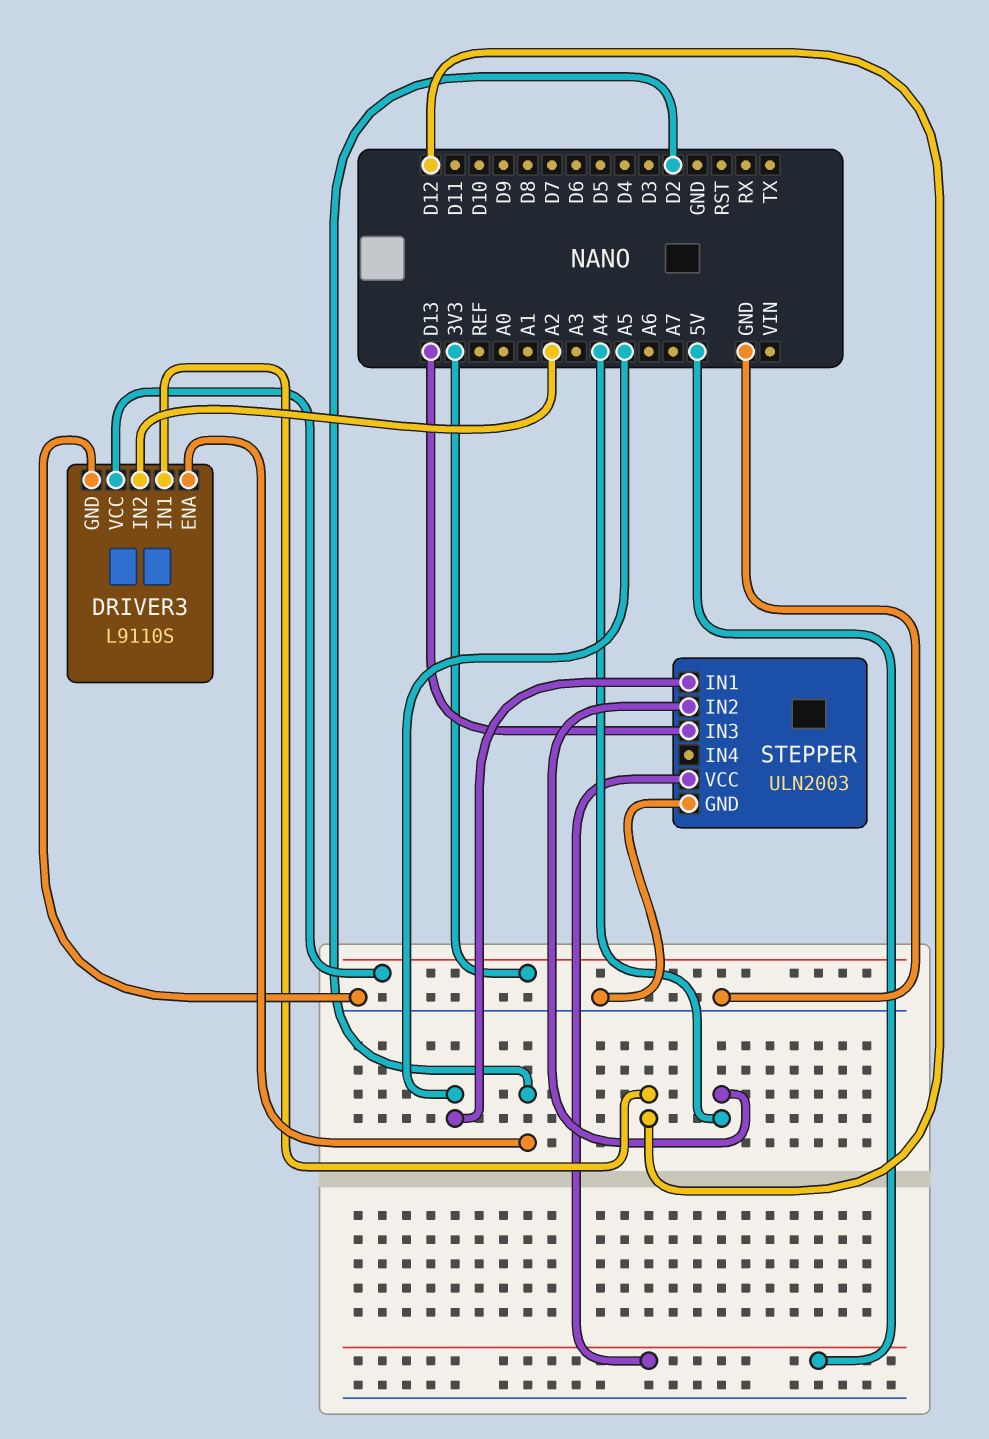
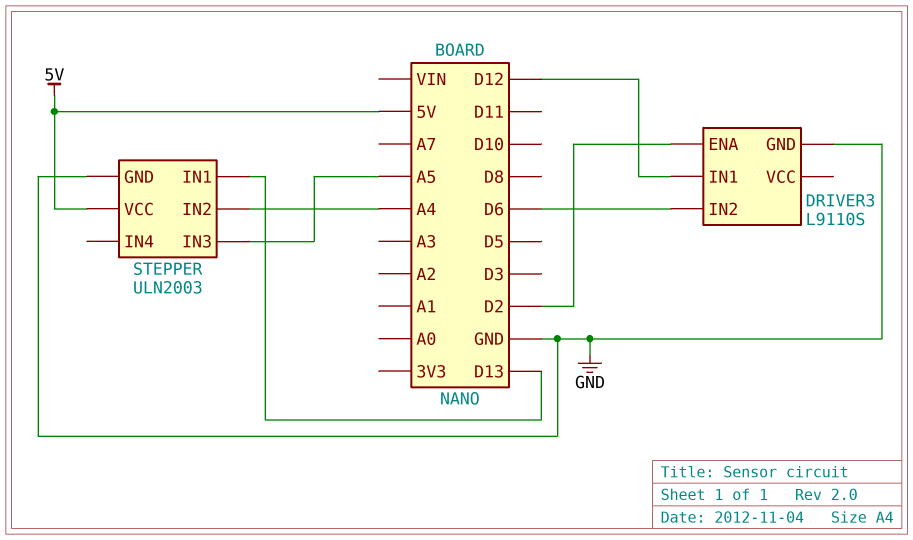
DRIVER3 pin IN2: A2 -> D6
DRIVER3 pin VCC: 3V3 -> none
STEPPER pin IN1: A5 -> D13
STEPPER pin IN3: D13 -> A5

